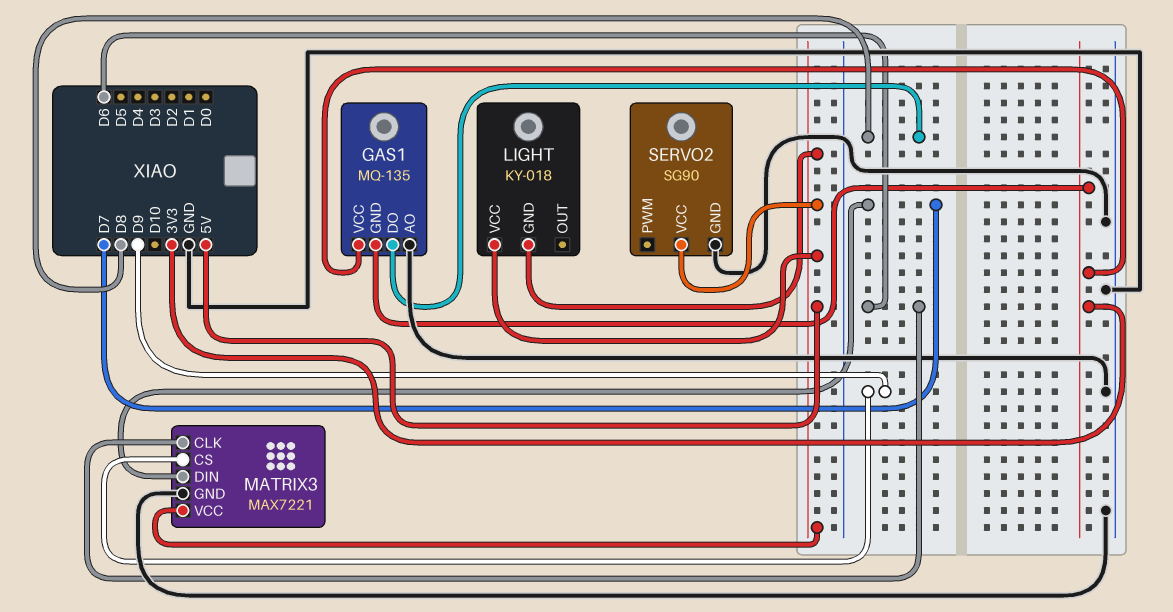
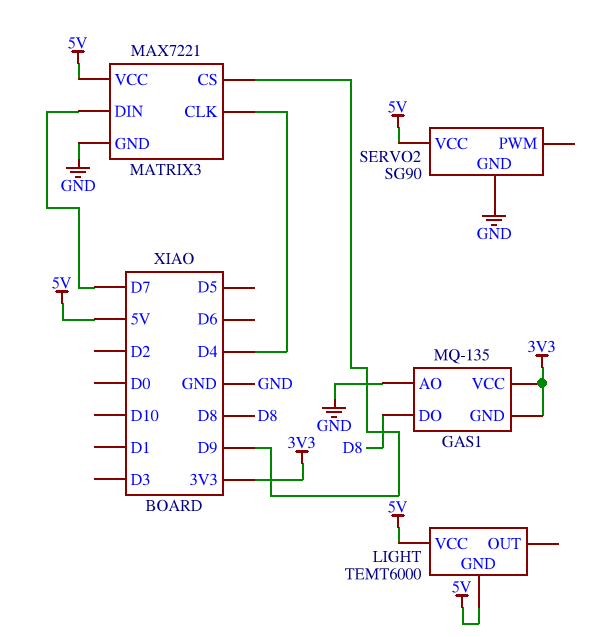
LIGHT: KY-018 -> TEMT6000
MATRIX3 pin CLK: D6 -> D4

